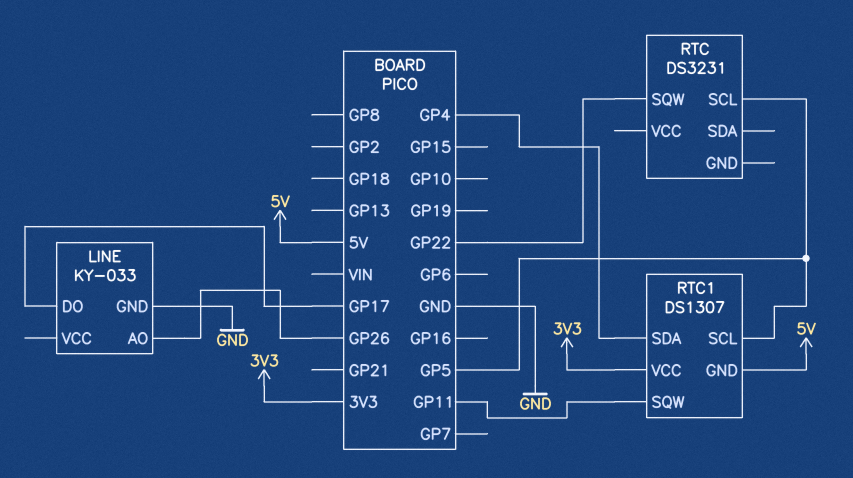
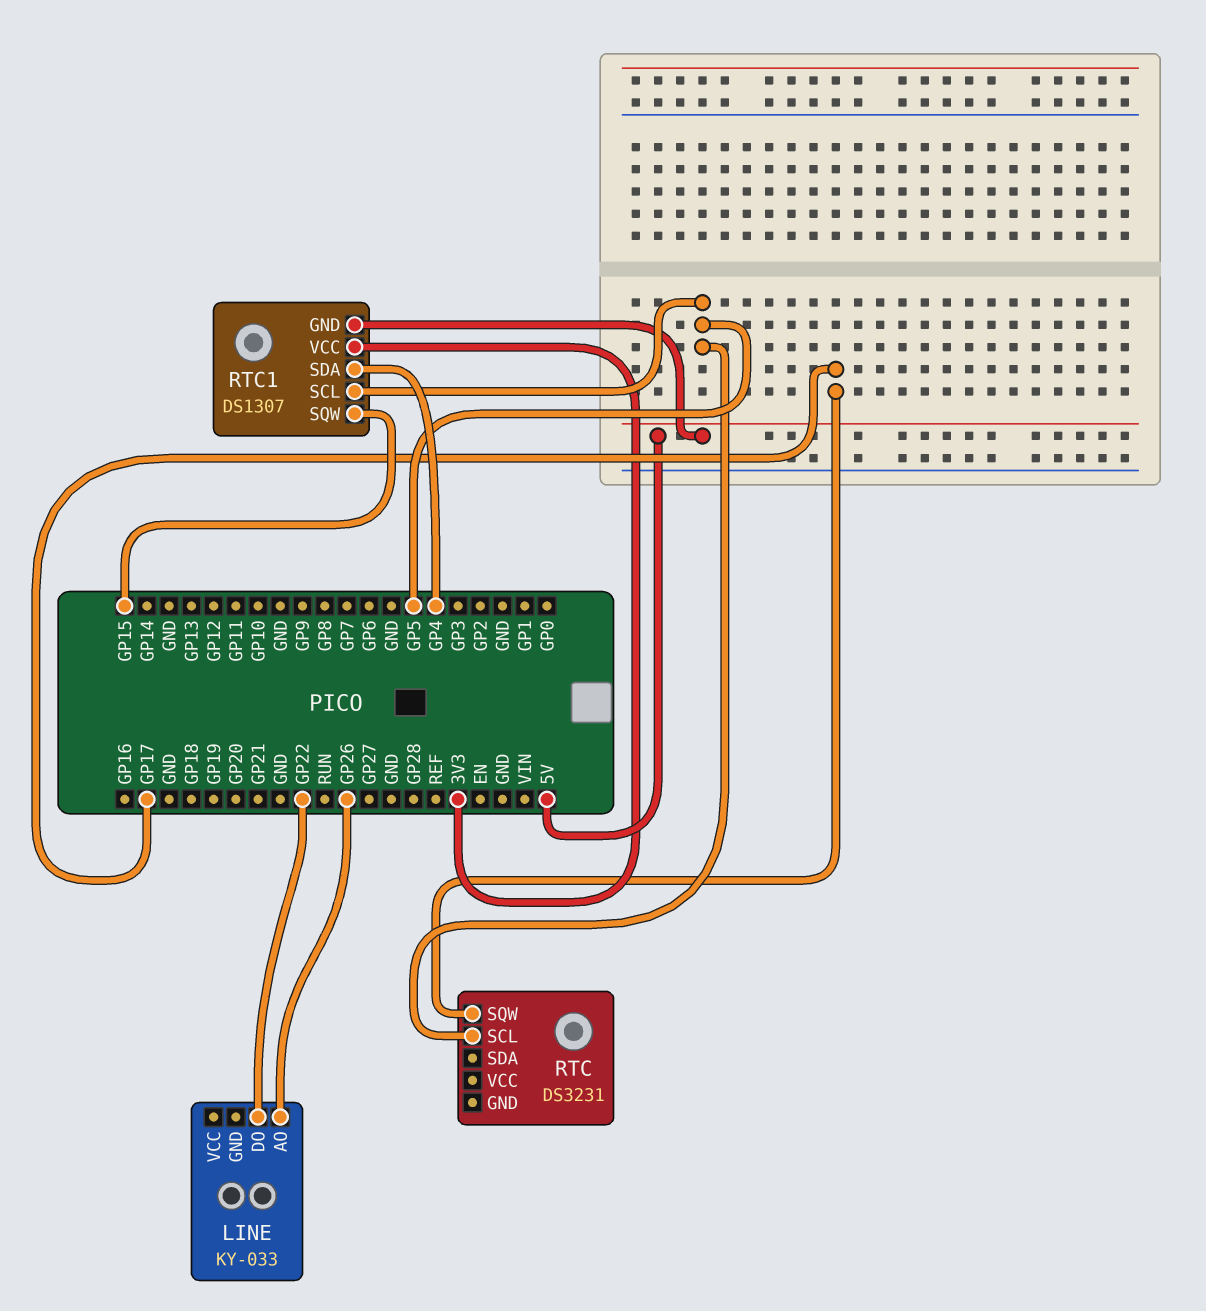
LINE pin DO: GP17 -> GP22
LINE pin GND: GND -> none
RTC pin SQW: GP22 -> GP17
RTC1 pin SQW: GP11 -> GP15

